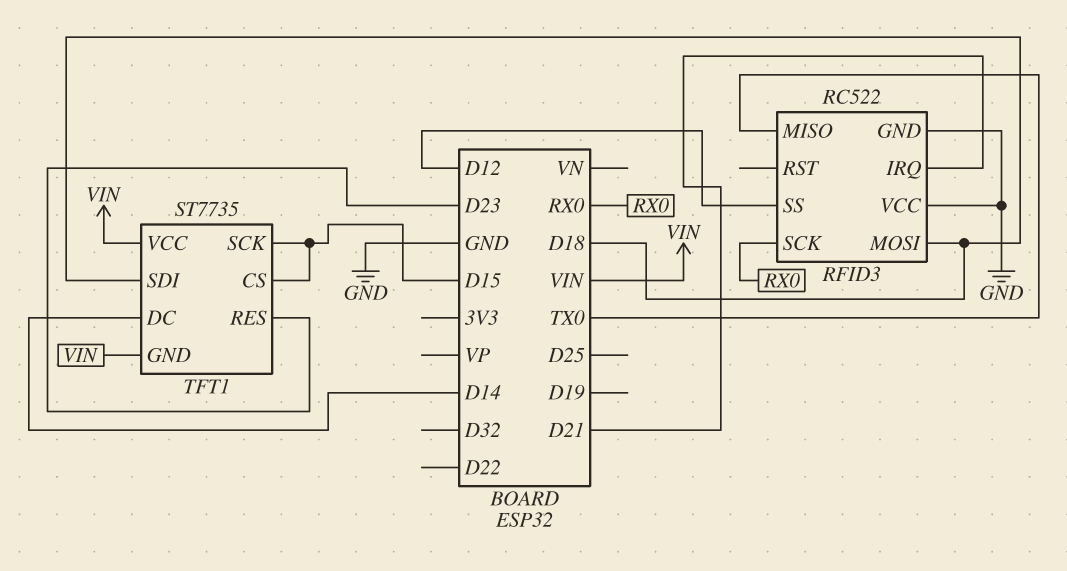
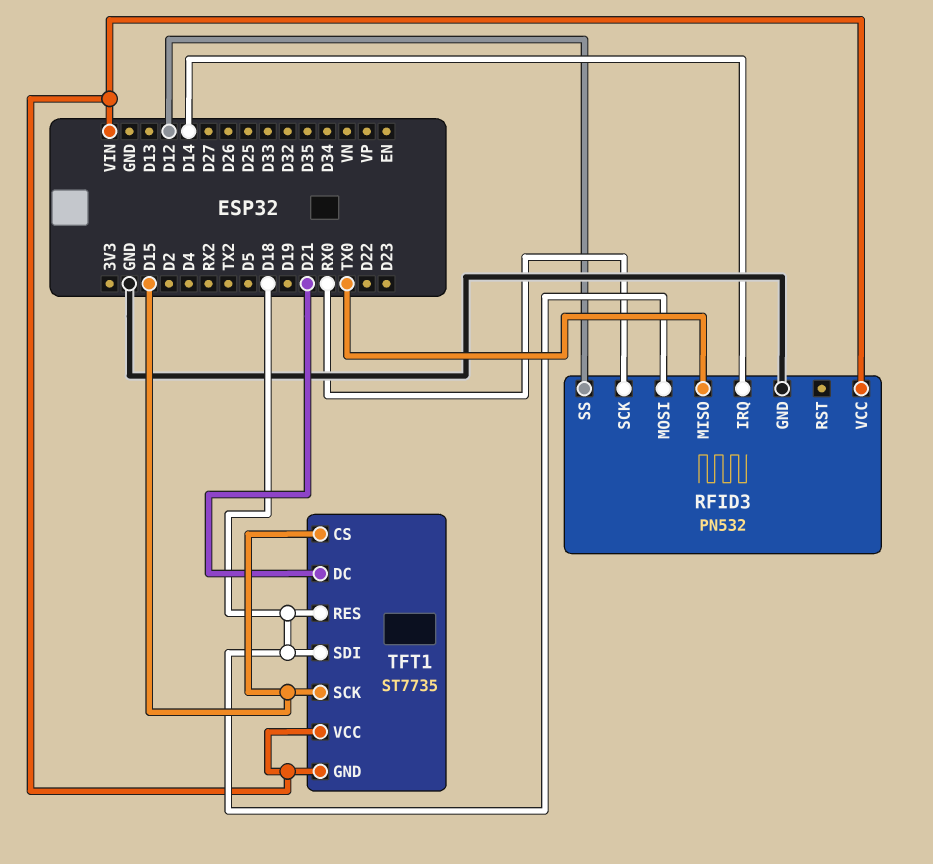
RFID3: RC522 -> PN532
RFID3 pin IRQ: D21 -> D14
RFID3 pin VCC: GND -> VIN
TFT1 pin DC: D14 -> D21
TFT1 pin RES: D23 -> D18

